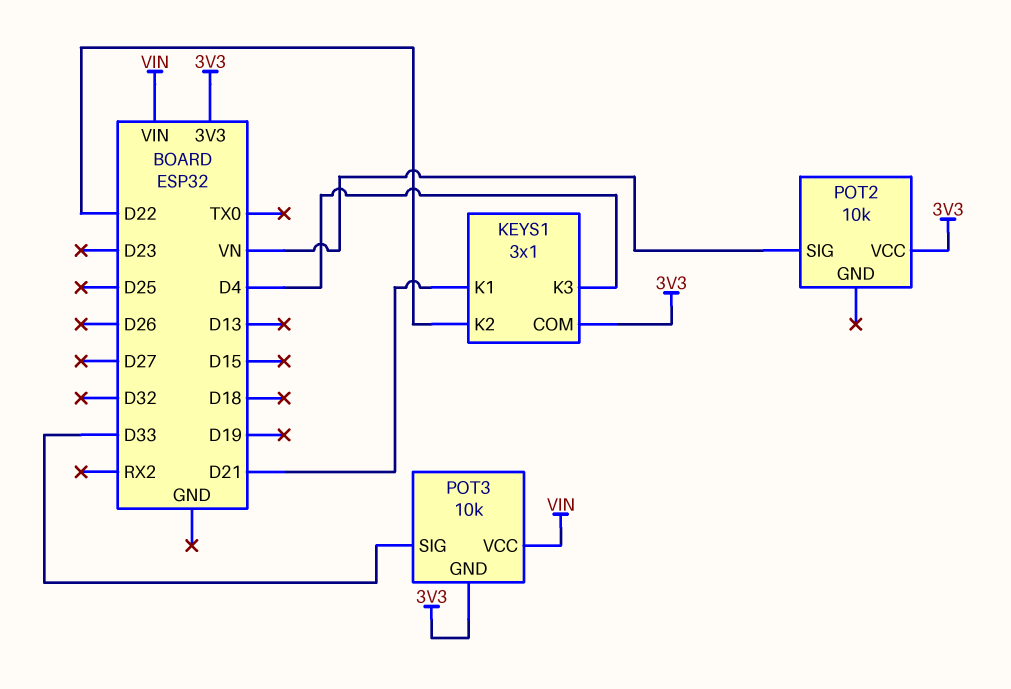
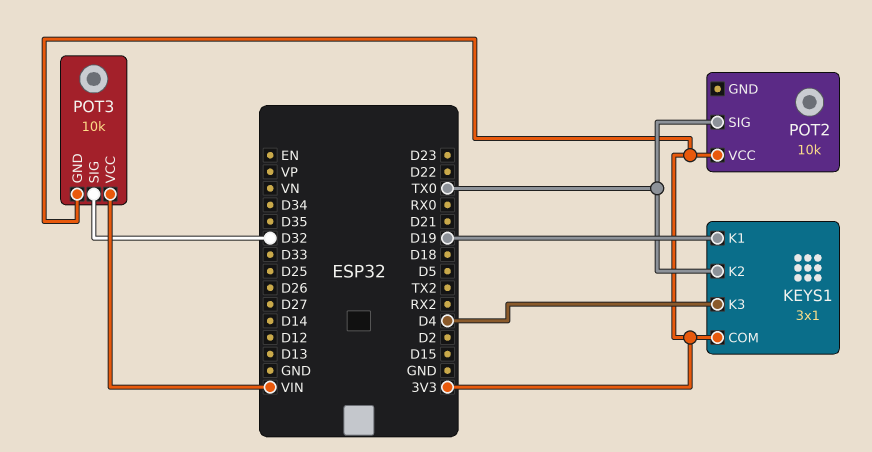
KEYS1 pin K1: D21 -> D19
KEYS1 pin K2: D22 -> TX0
POT2 pin SIG: VN -> TX0
POT3 pin SIG: D33 -> D32

